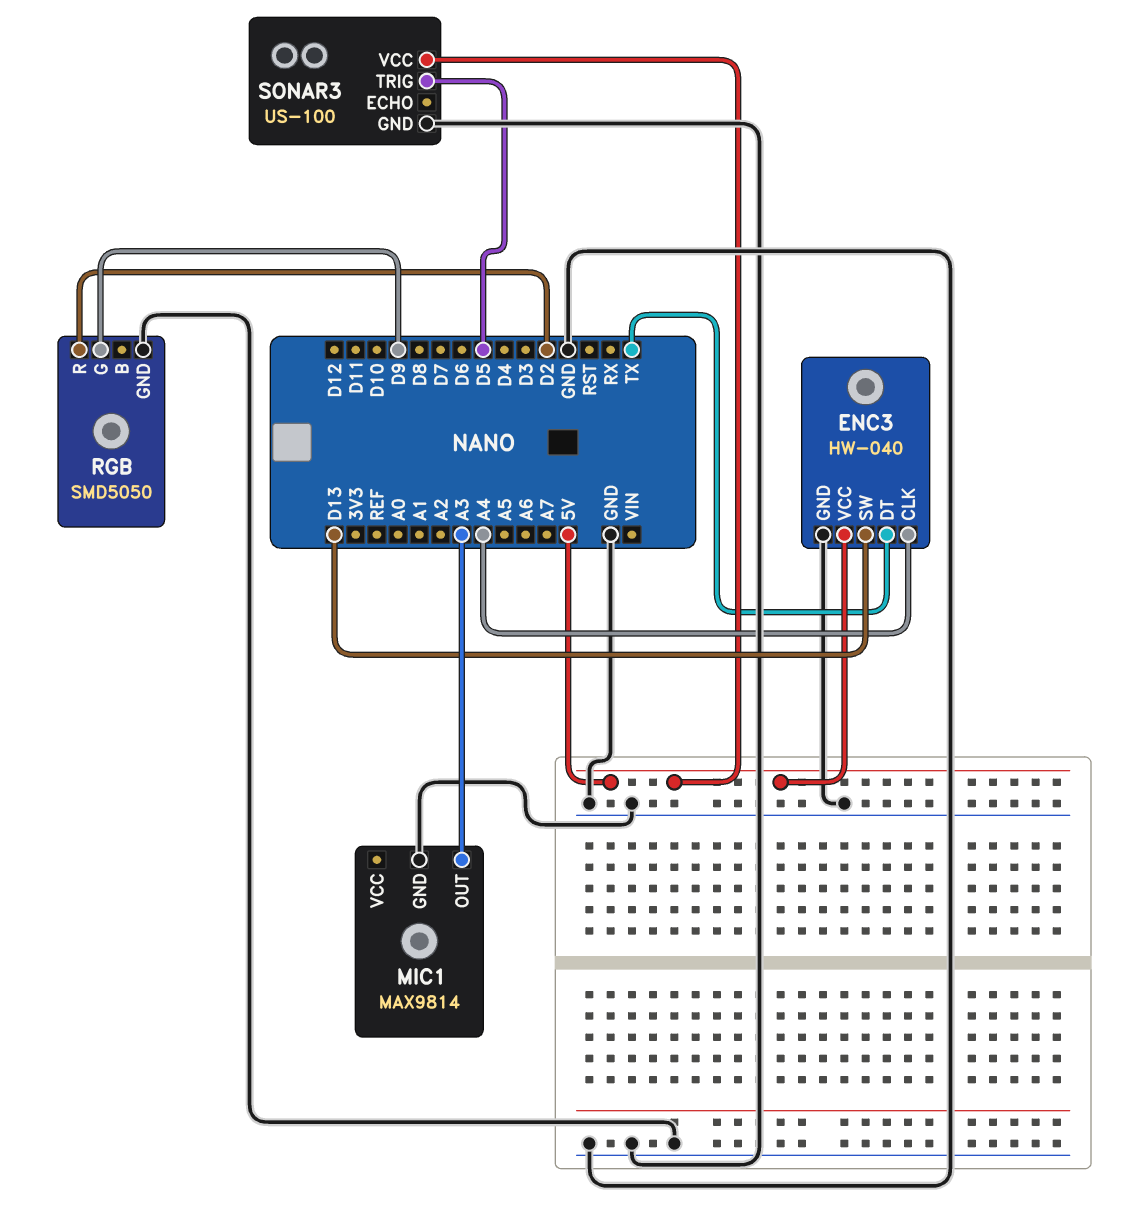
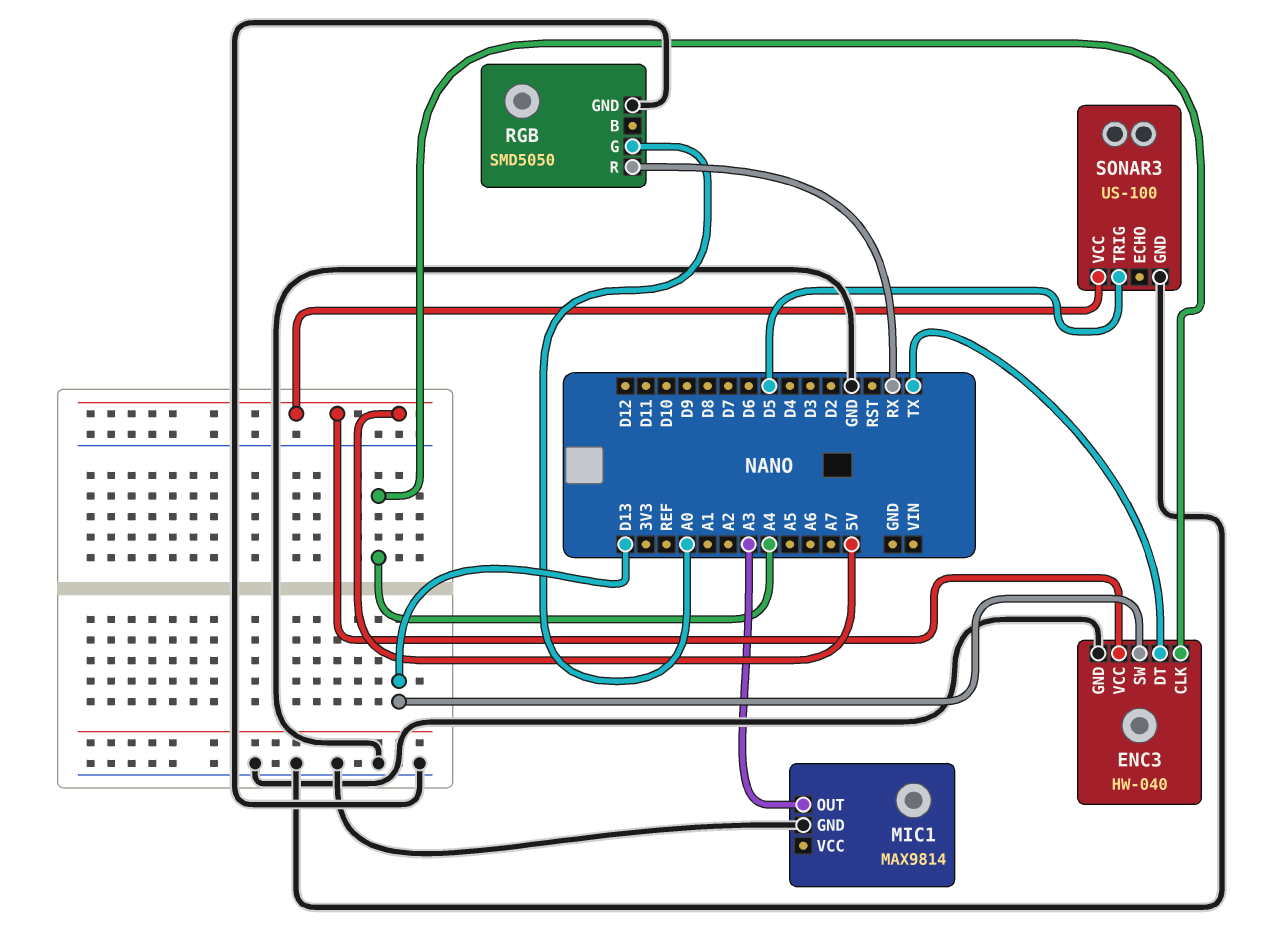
RGB pin G: D9 -> A0
RGB pin R: D2 -> RX

